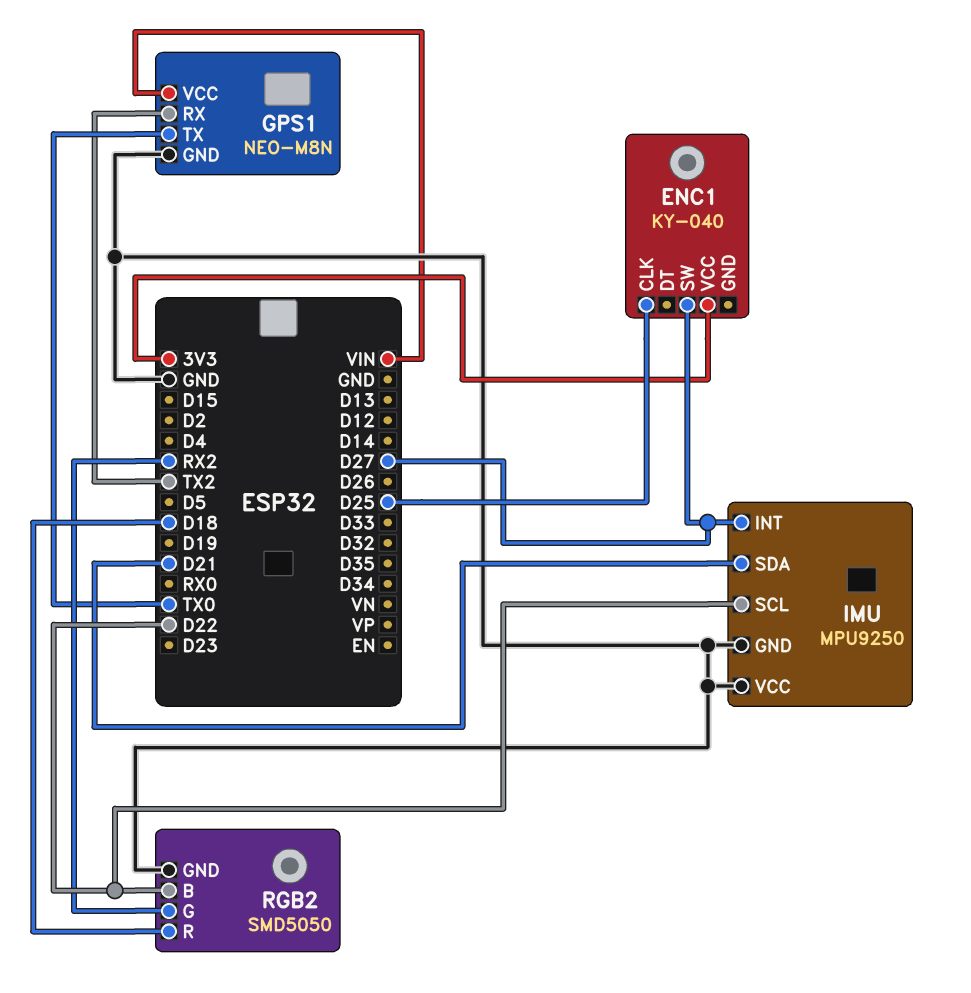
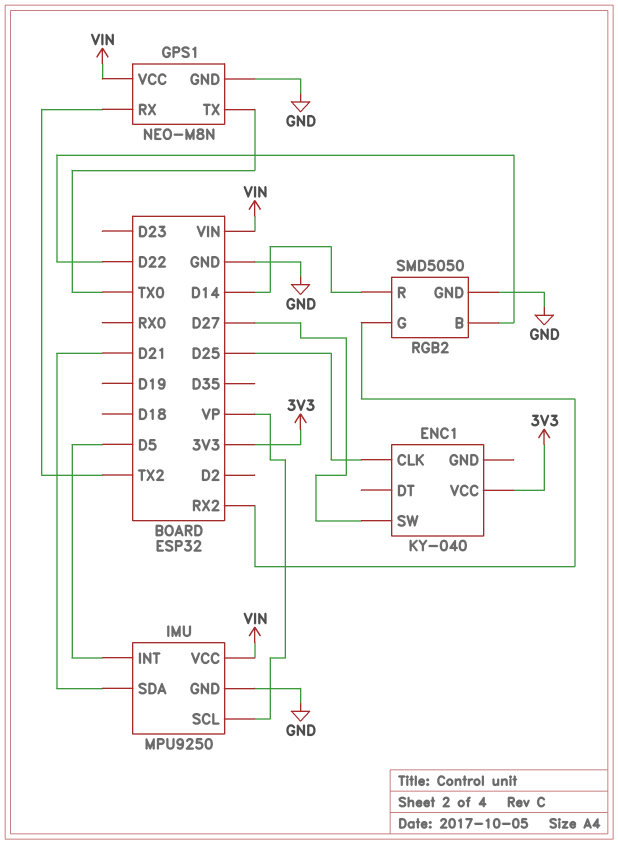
IMU pin INT: D27 -> D5
IMU pin SCL: D22 -> VP
IMU pin VCC: GND -> VIN
RGB2 pin R: D18 -> D14

